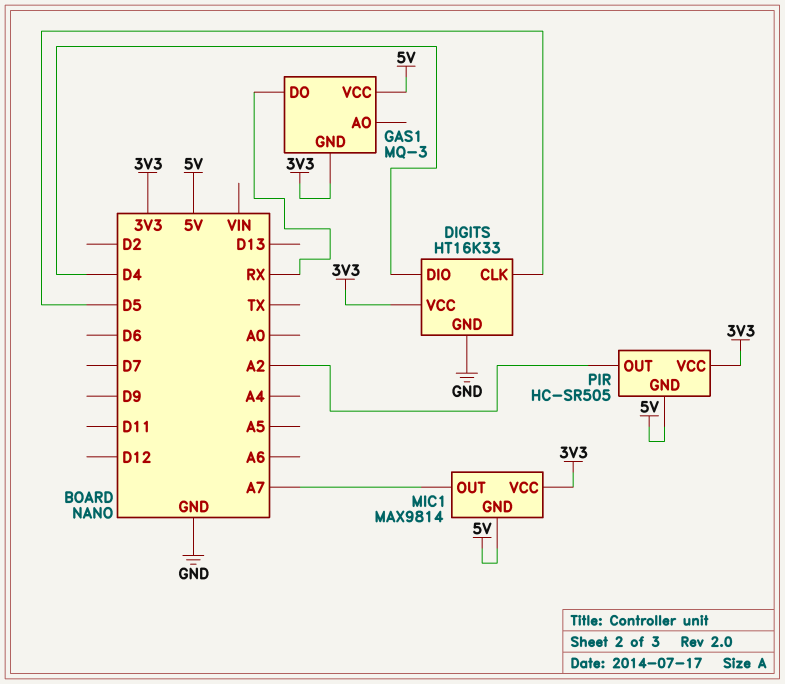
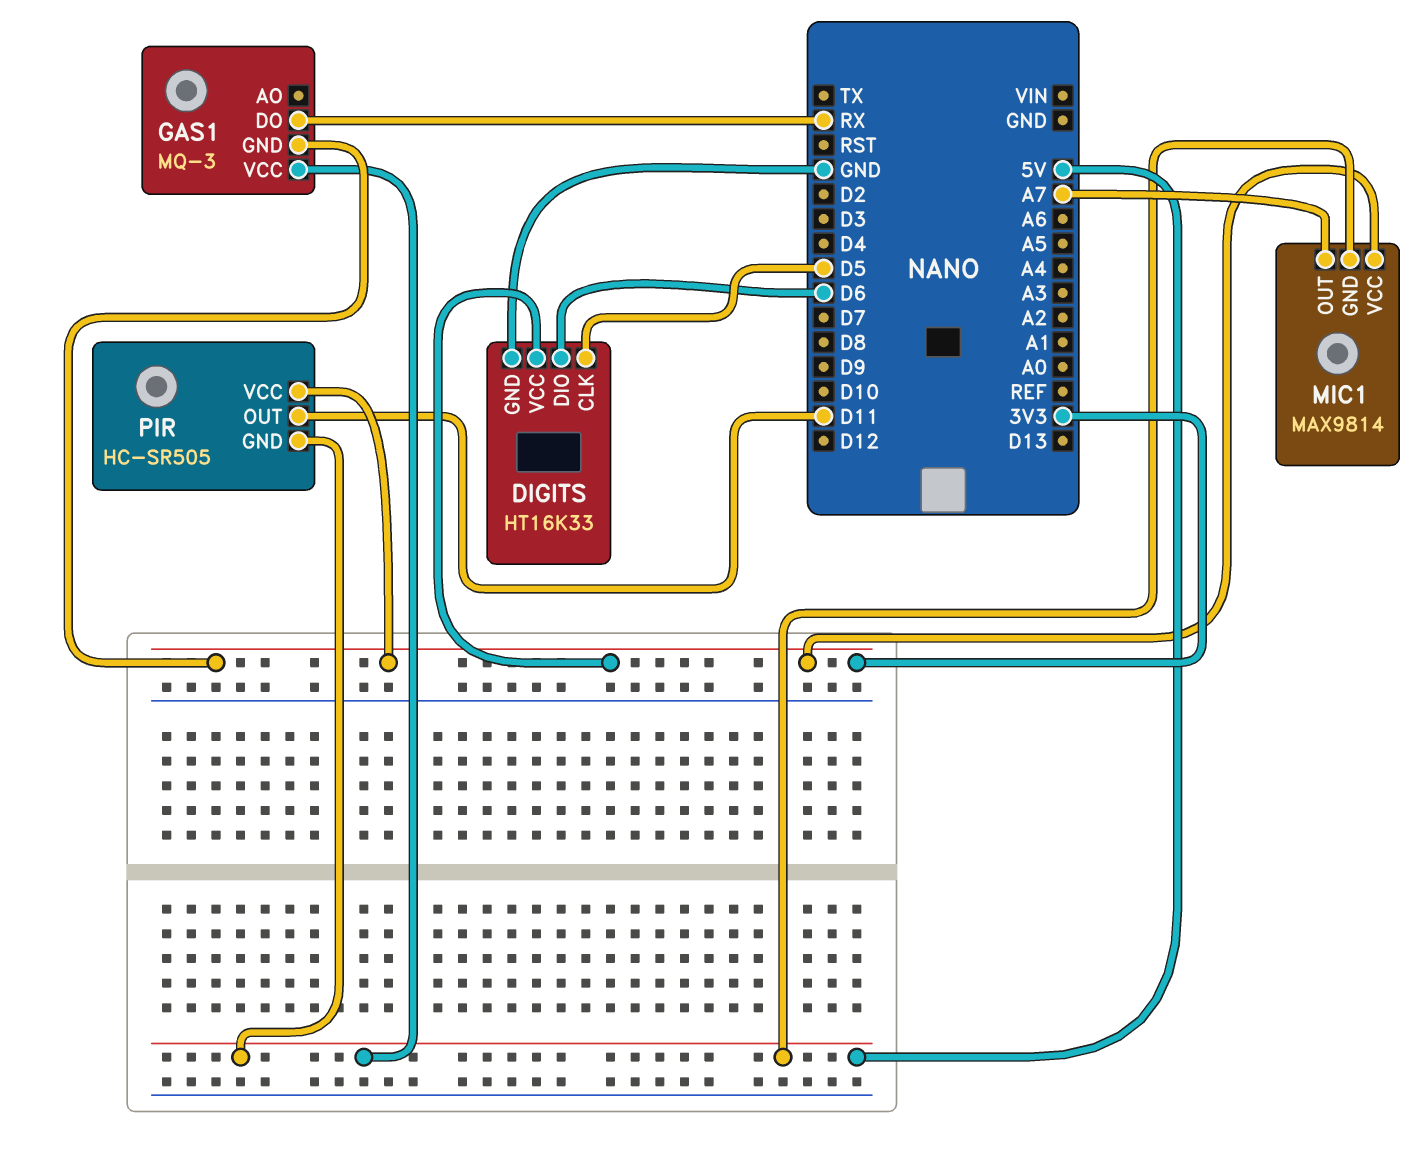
DIGITS pin DIO: D4 -> D6
PIR pin OUT: A2 -> D11

